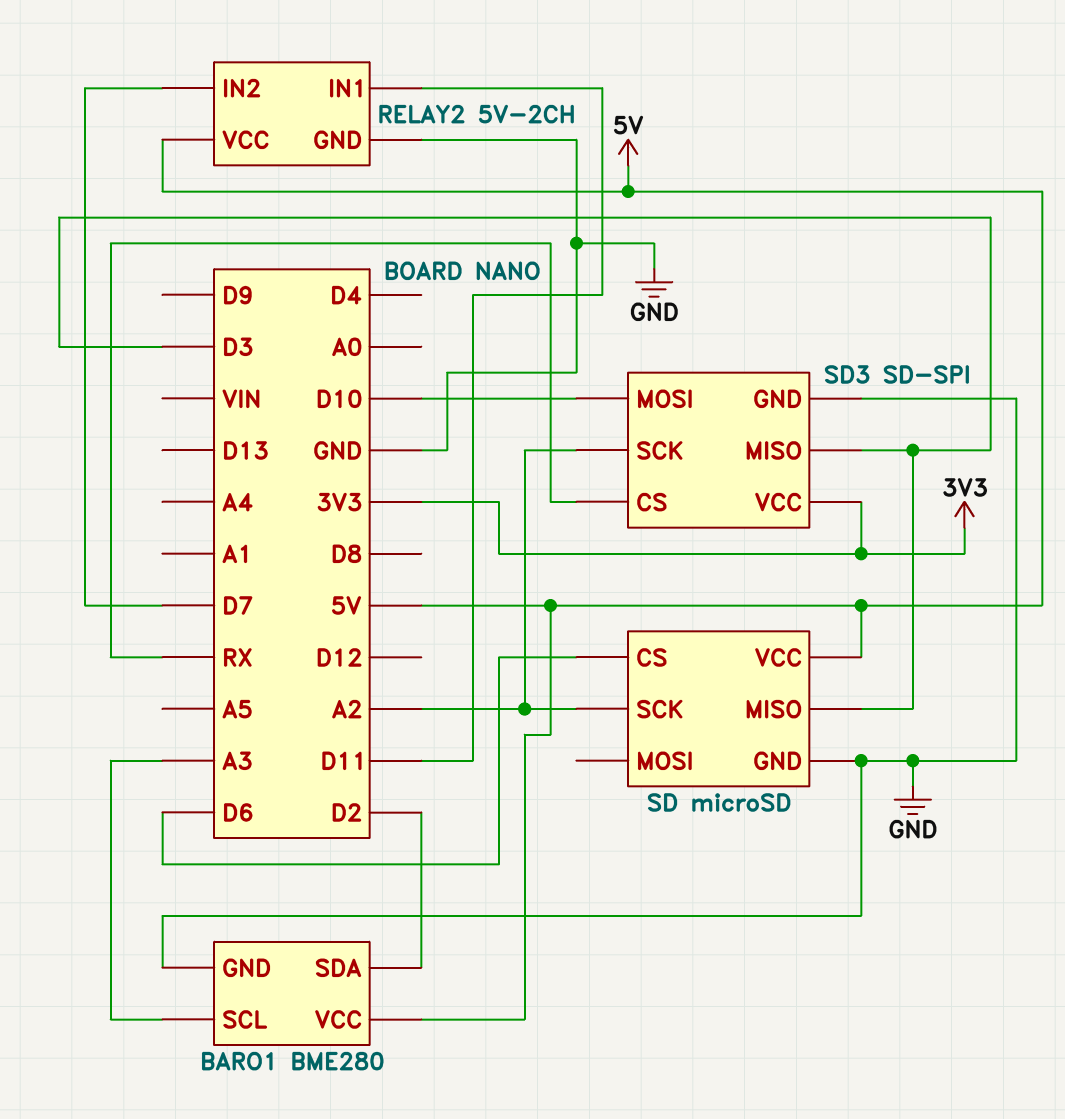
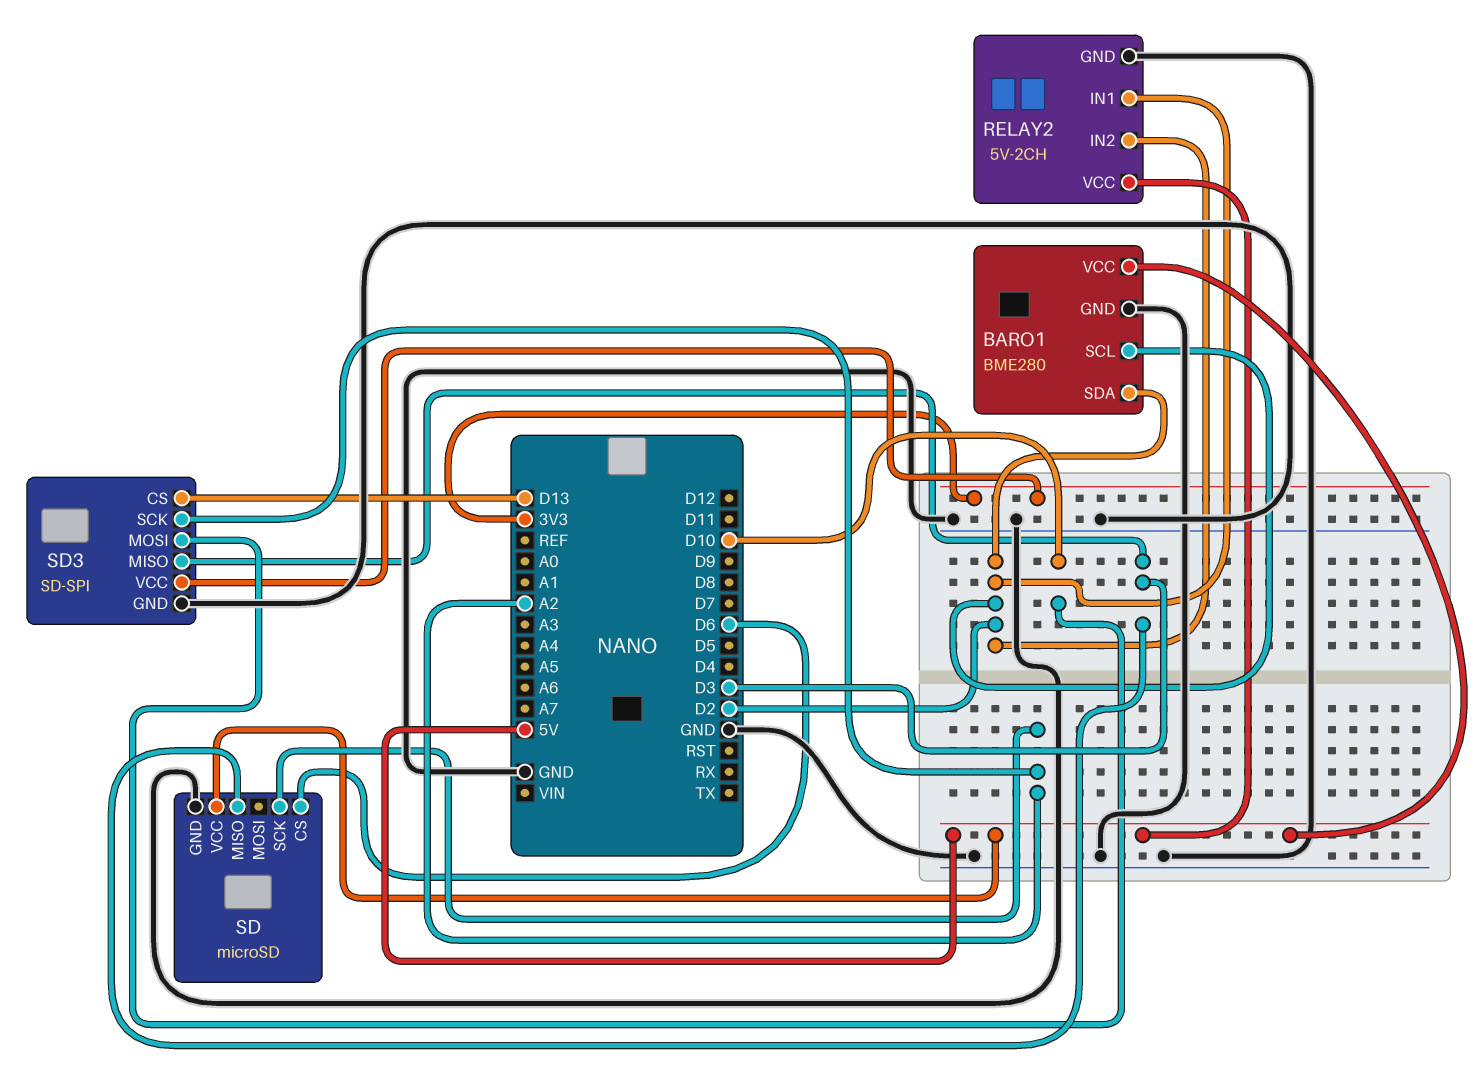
BARO1 pin SCL: A3 -> D2
RELAY2 pin IN1: D11 -> D2
RELAY2 pin IN2: D7 -> D2
SD3 pin CS: RX -> D13

